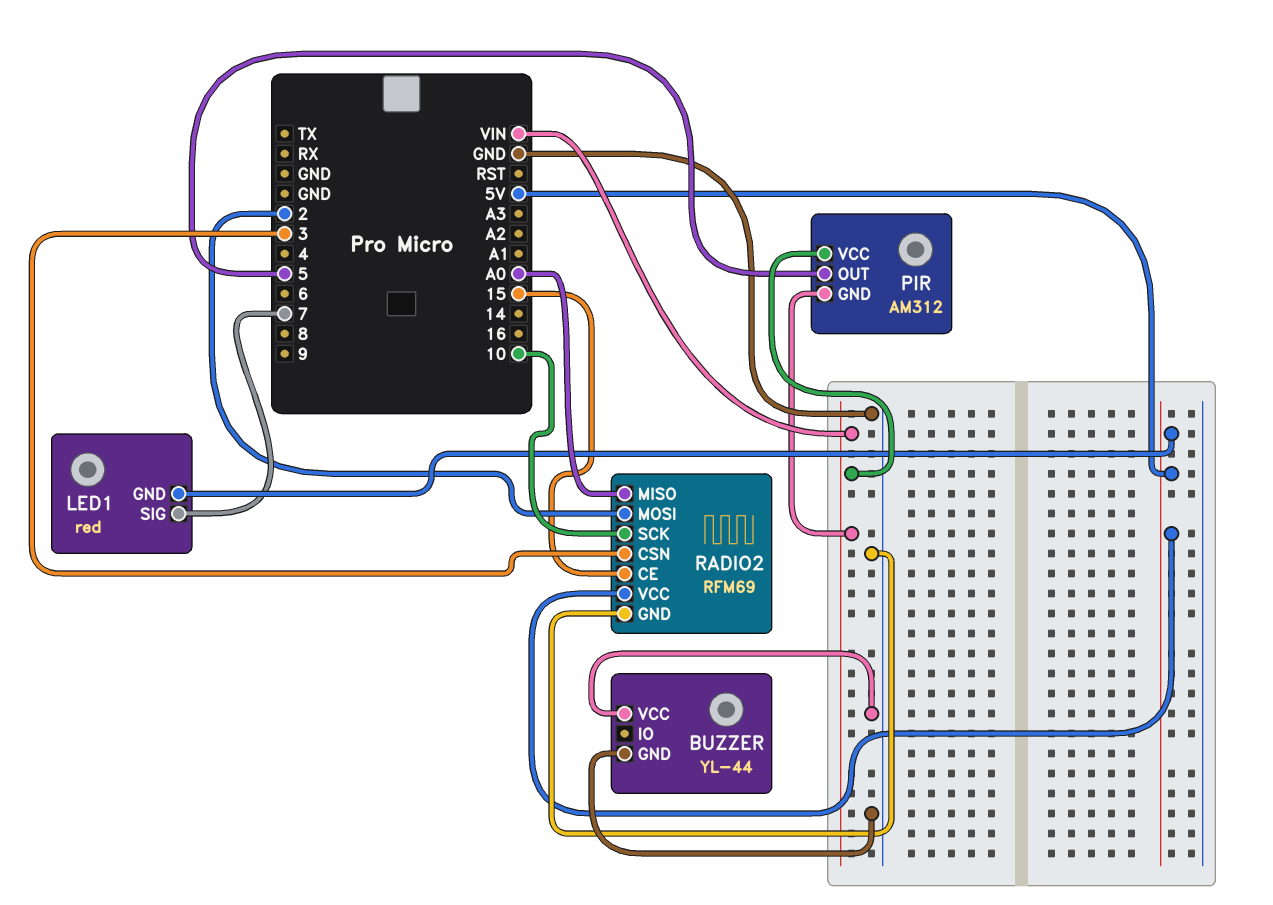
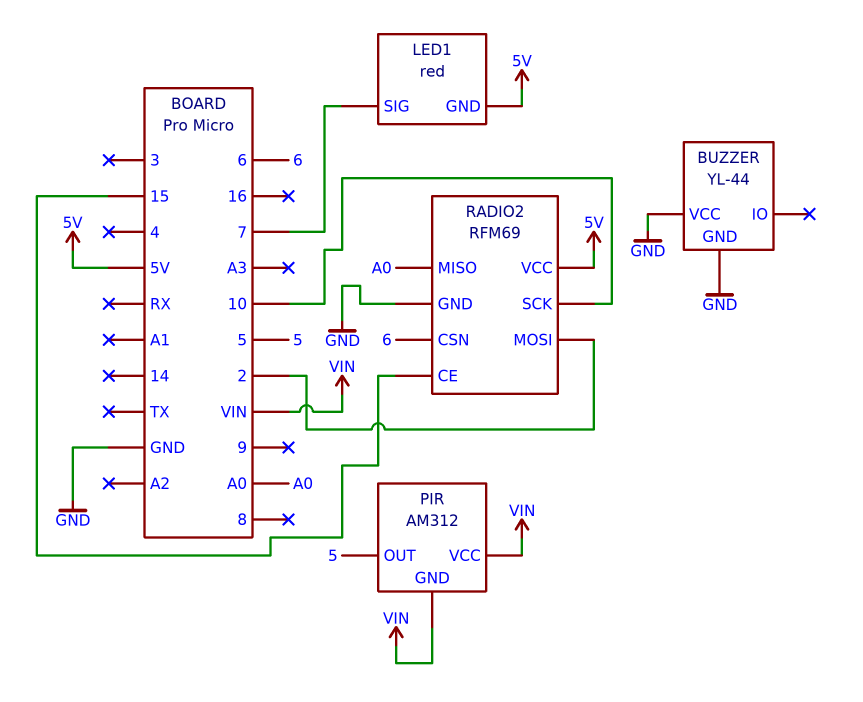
RADIO2 pin CSN: 3 -> 6

